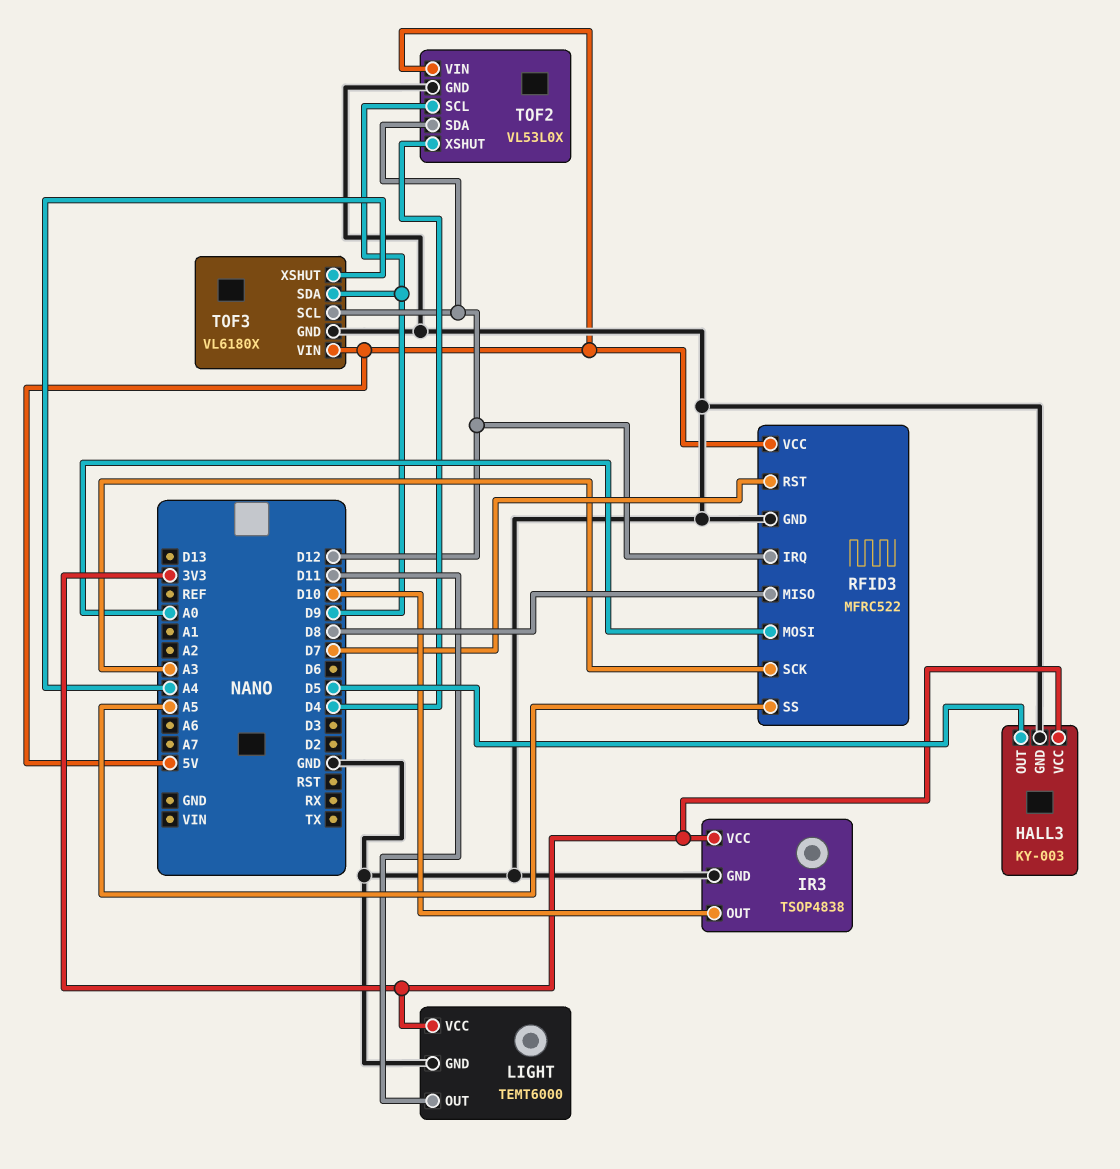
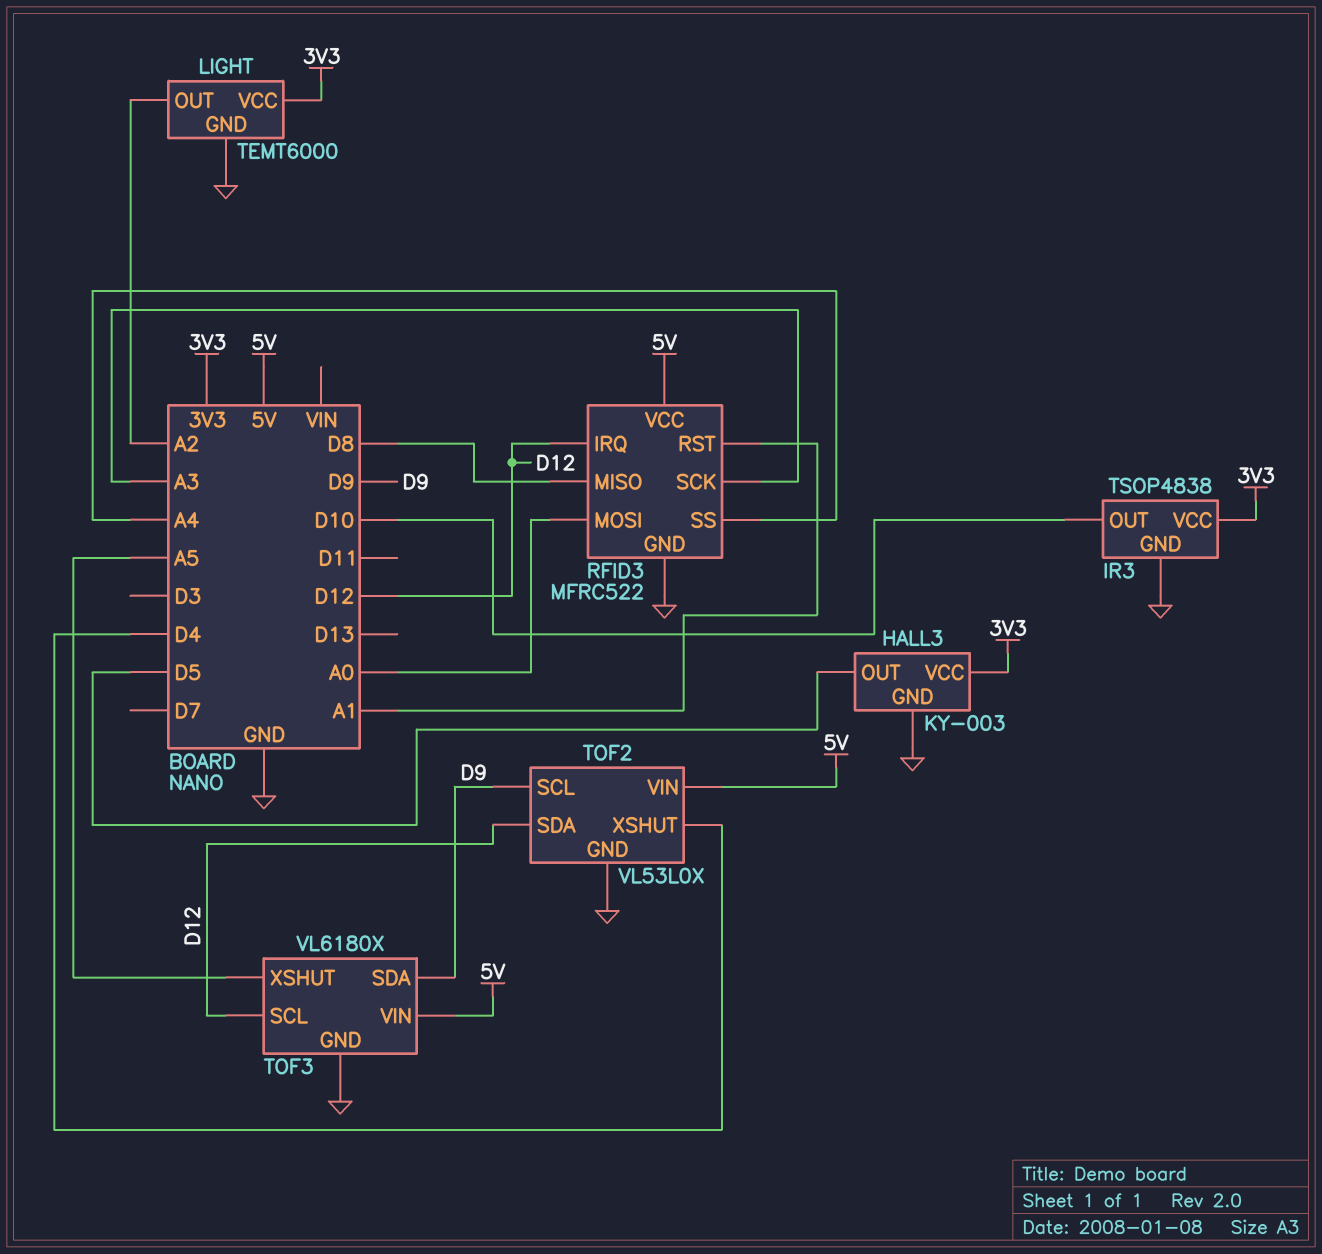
LIGHT pin OUT: D11 -> A2
RFID3 pin RST: D7 -> A1
RFID3 pin SS: A5 -> A4
TOF3 pin XSHUT: A4 -> A5

